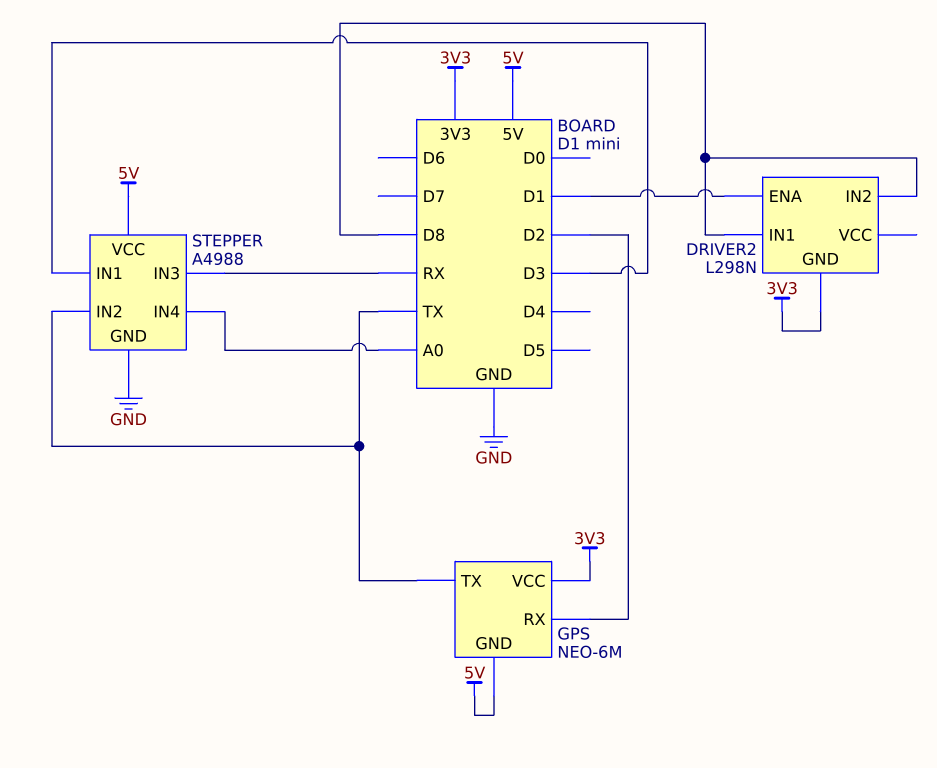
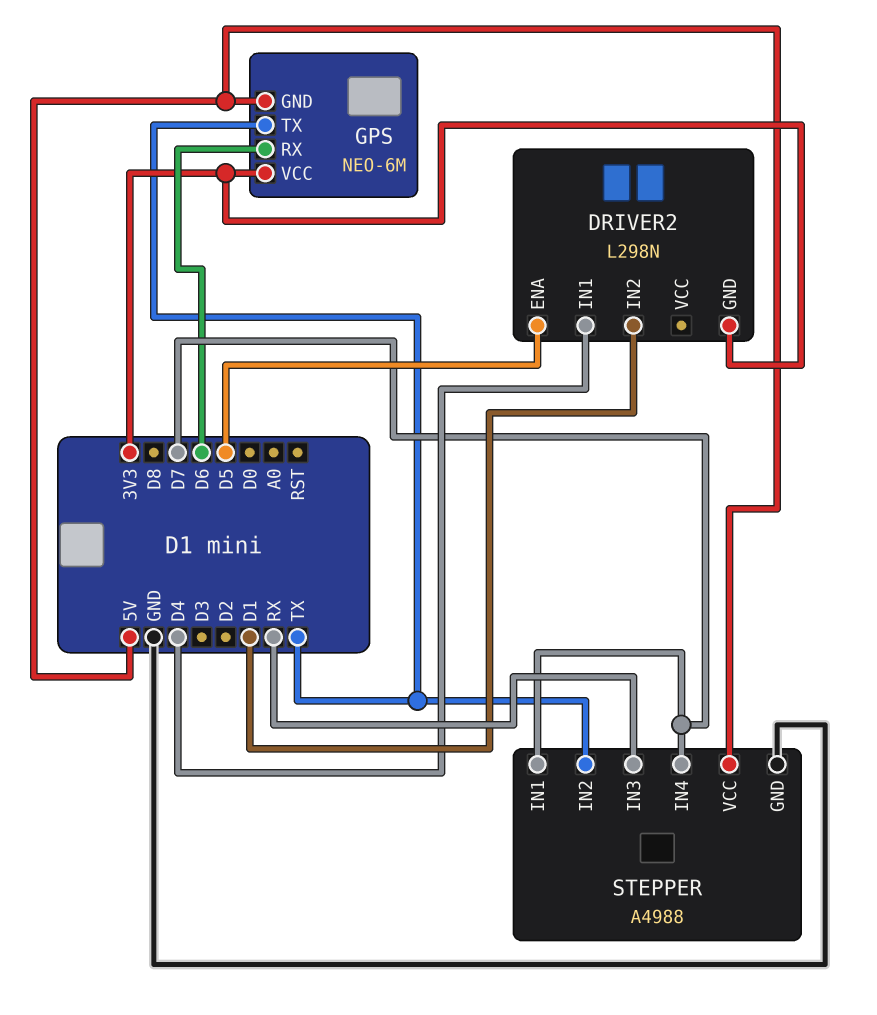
DRIVER2 pin ENA: D1 -> D5
DRIVER2 pin IN1: D8 -> D4
DRIVER2 pin IN2: D8 -> D1
GPS pin RX: D2 -> D6
STEPPER pin IN1: D3 -> D7
STEPPER pin IN4: A0 -> D7

